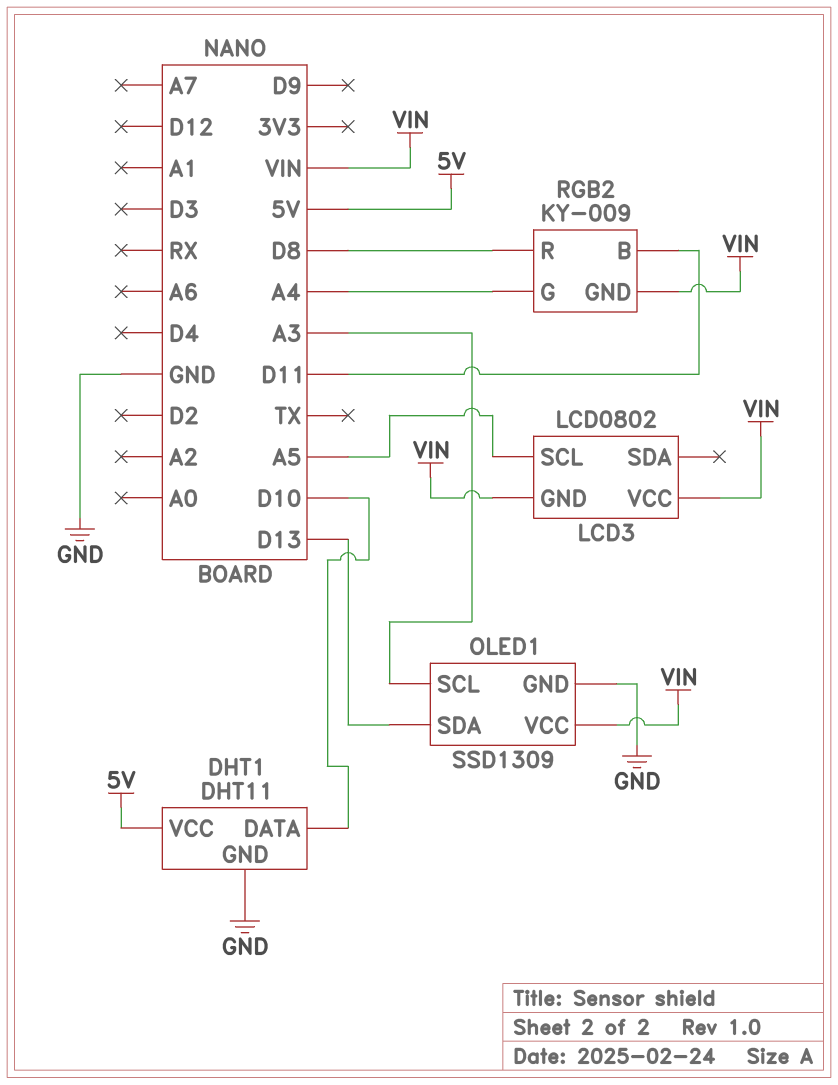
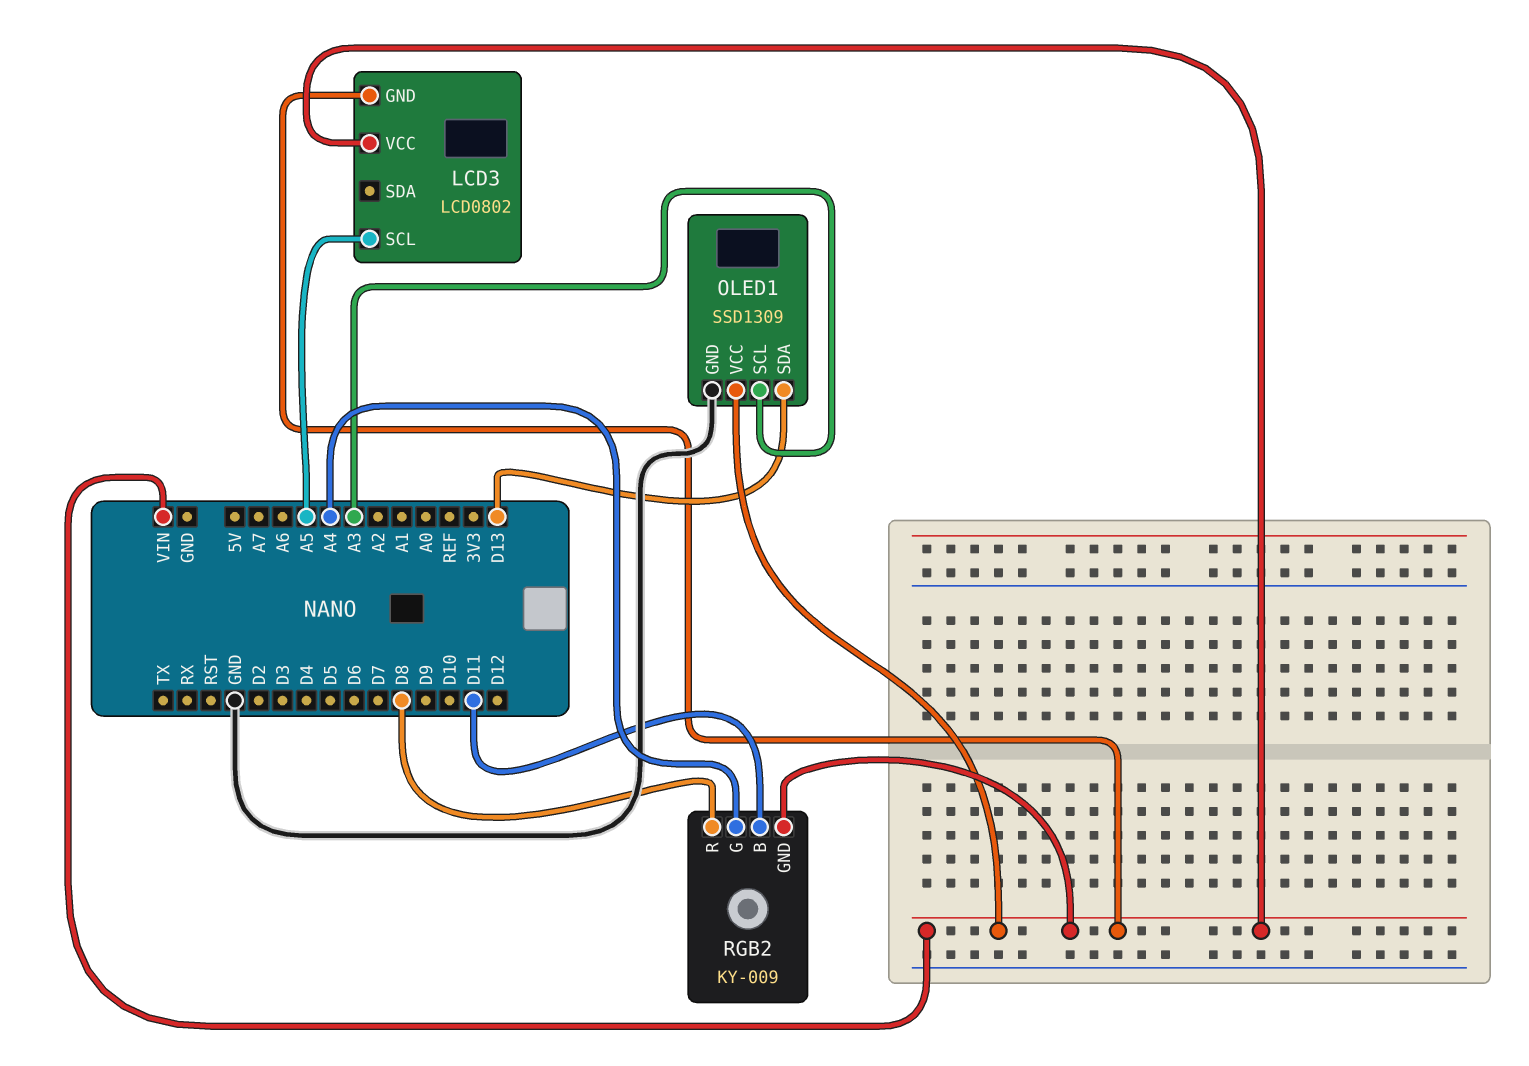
DHT1: DHT11 -> none
DHT1 pin DATA: D10 -> none
DHT1 pin GND: GND -> none
DHT1 pin VCC: 5V -> none

